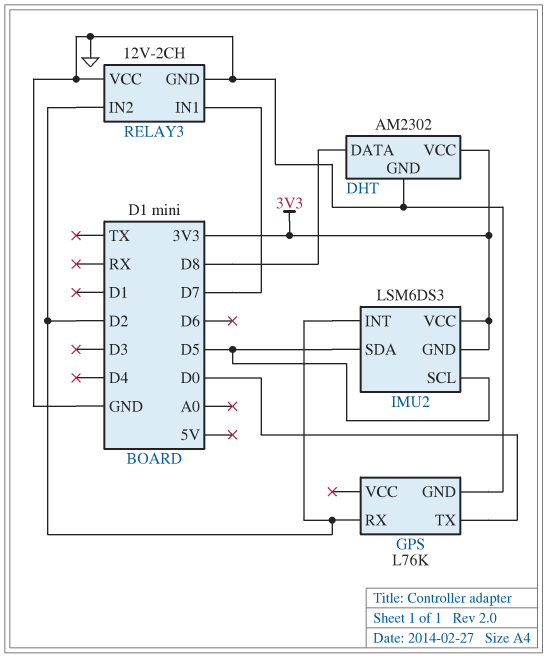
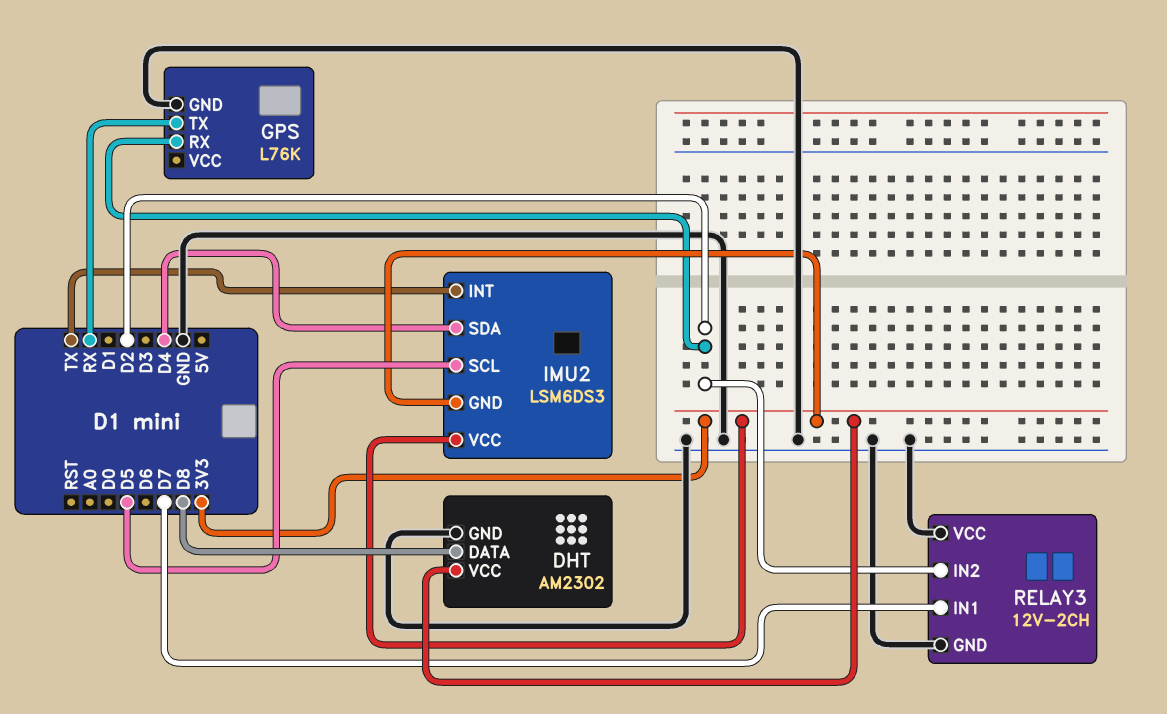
GPS pin TX: D0 -> RX
IMU2 pin INT: D2 -> TX
IMU2 pin SDA: D5 -> D4

